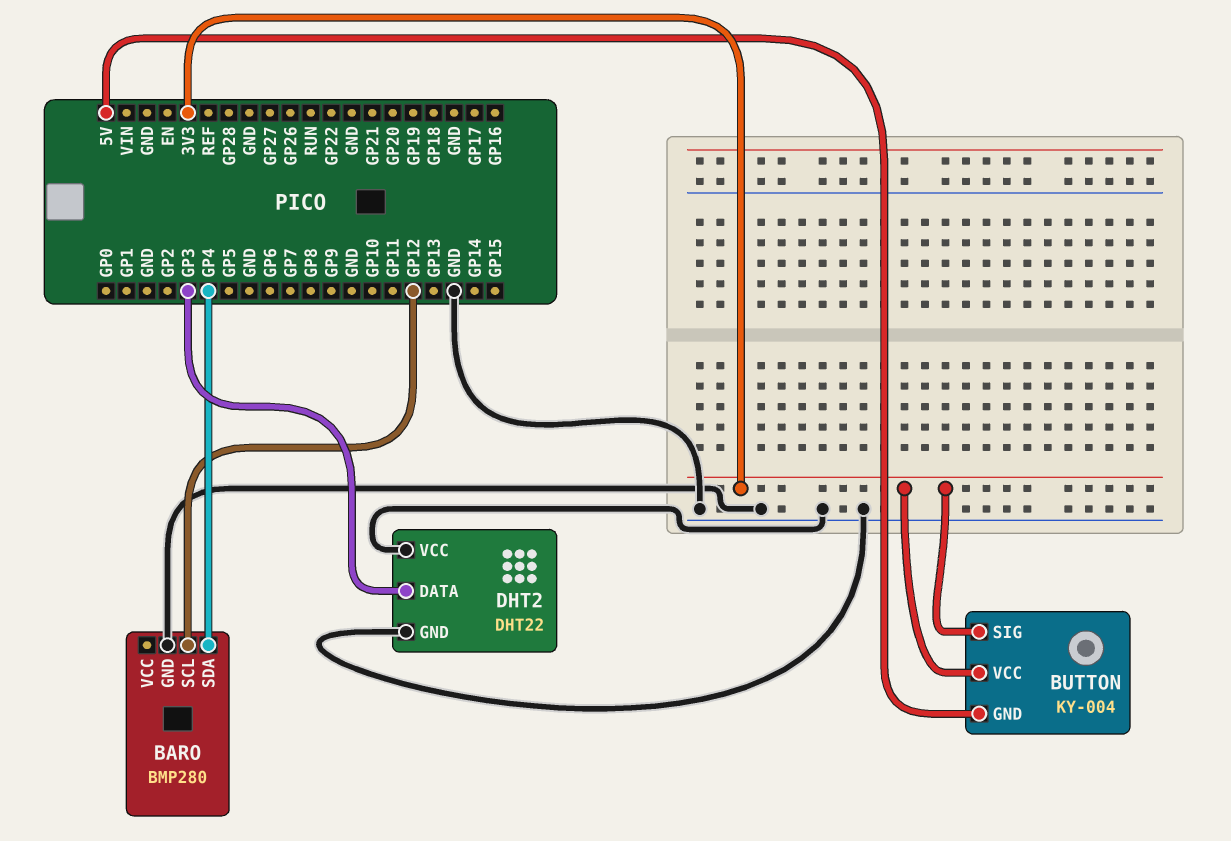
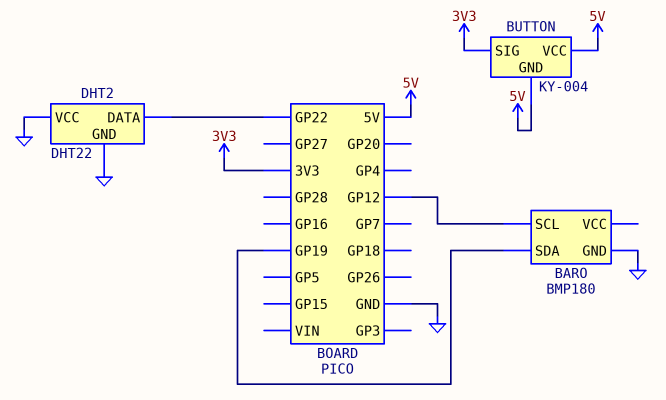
BARO: BMP280 -> BMP180
BARO pin SDA: GP4 -> GP19
BUTTON pin VCC: 3V3 -> 5V
DHT2 pin DATA: GP3 -> GP22

